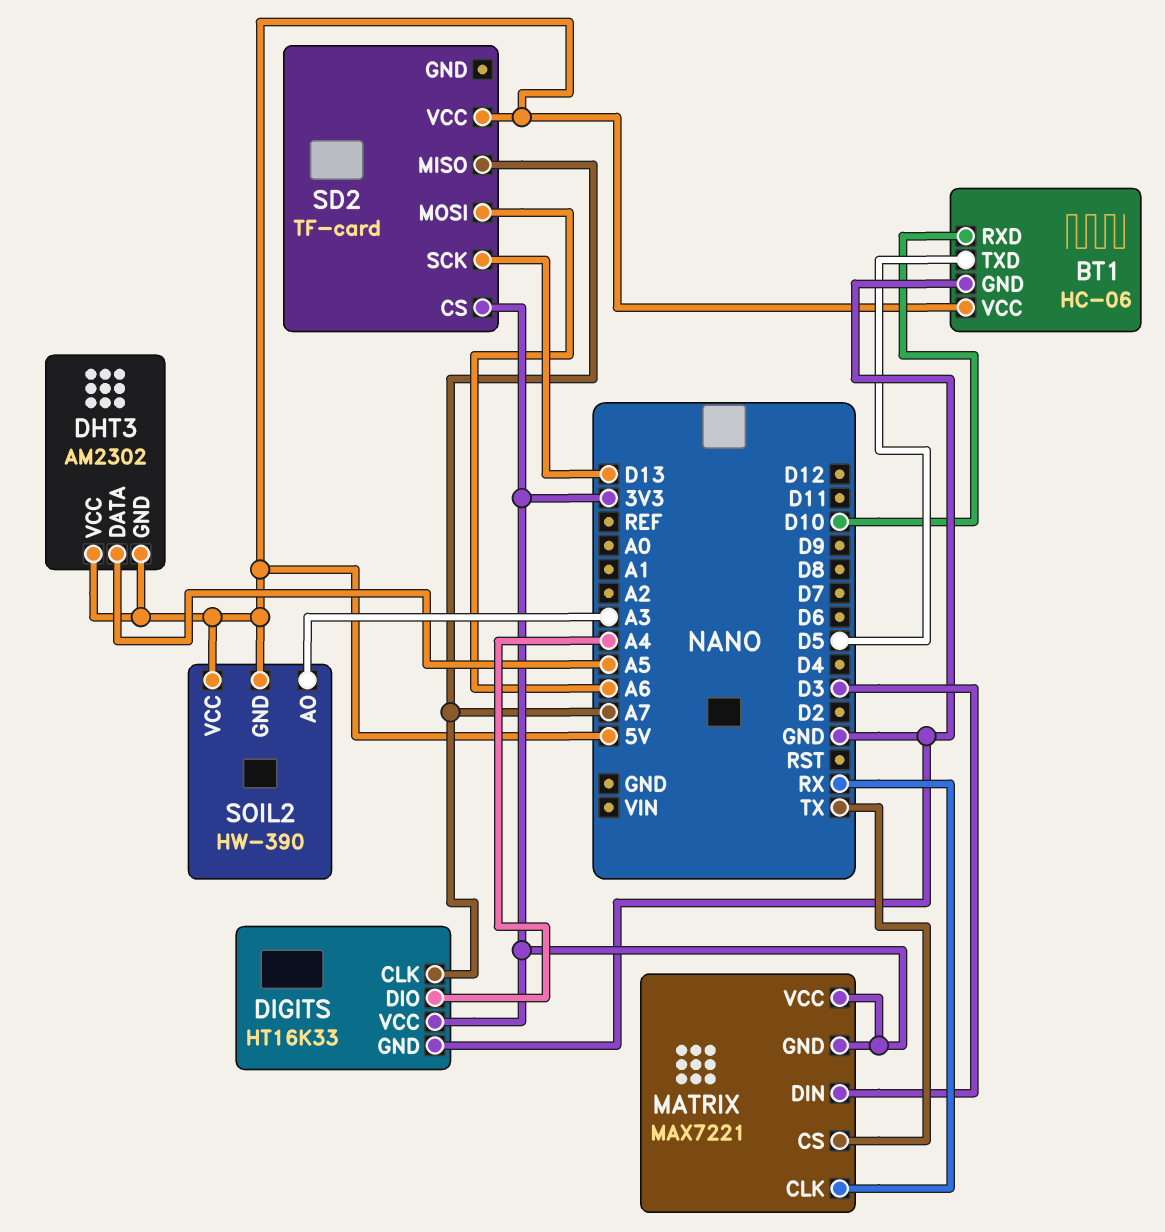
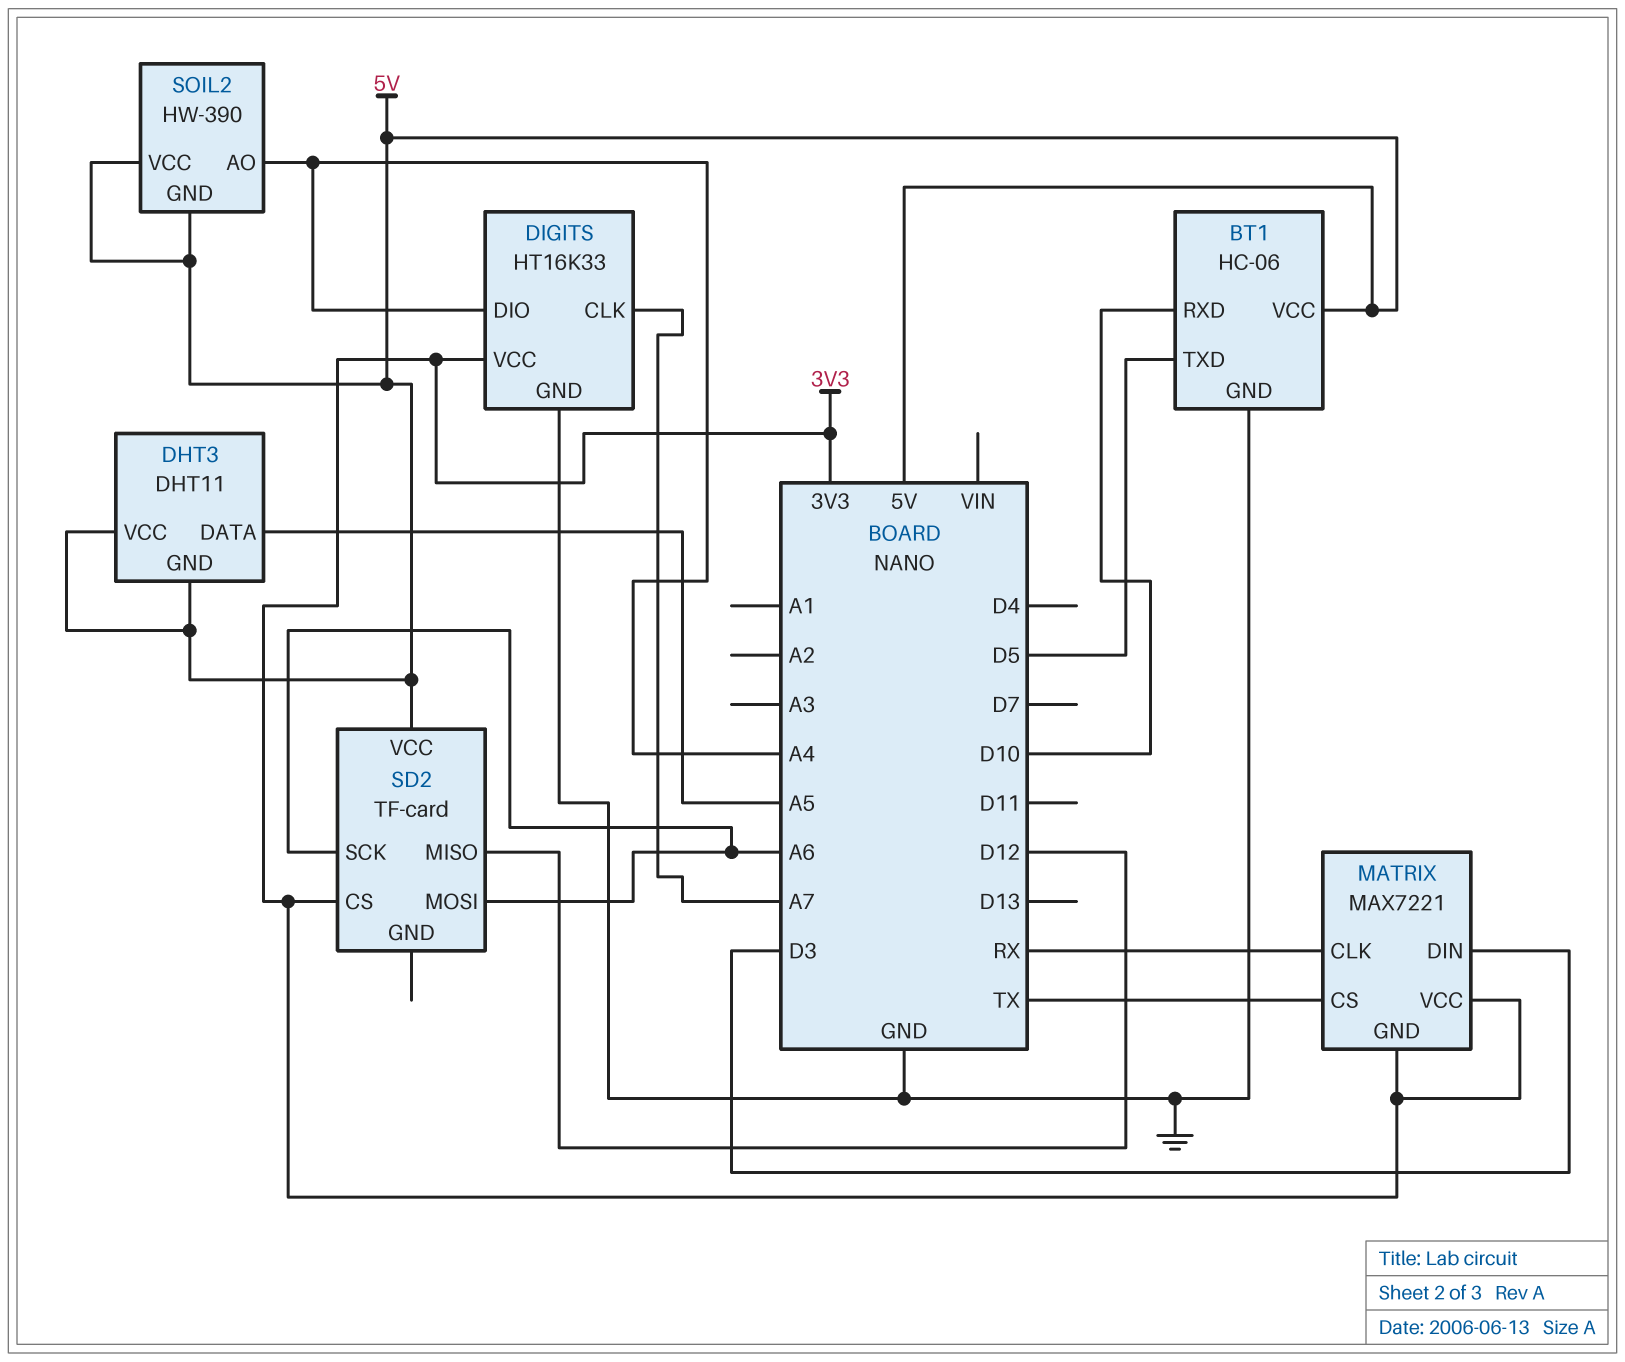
DHT3: AM2302 -> DHT11
SD2 pin MISO: A7 -> D12
SD2 pin SCK: D13 -> A6
SOIL2 pin AO: A3 -> A4

